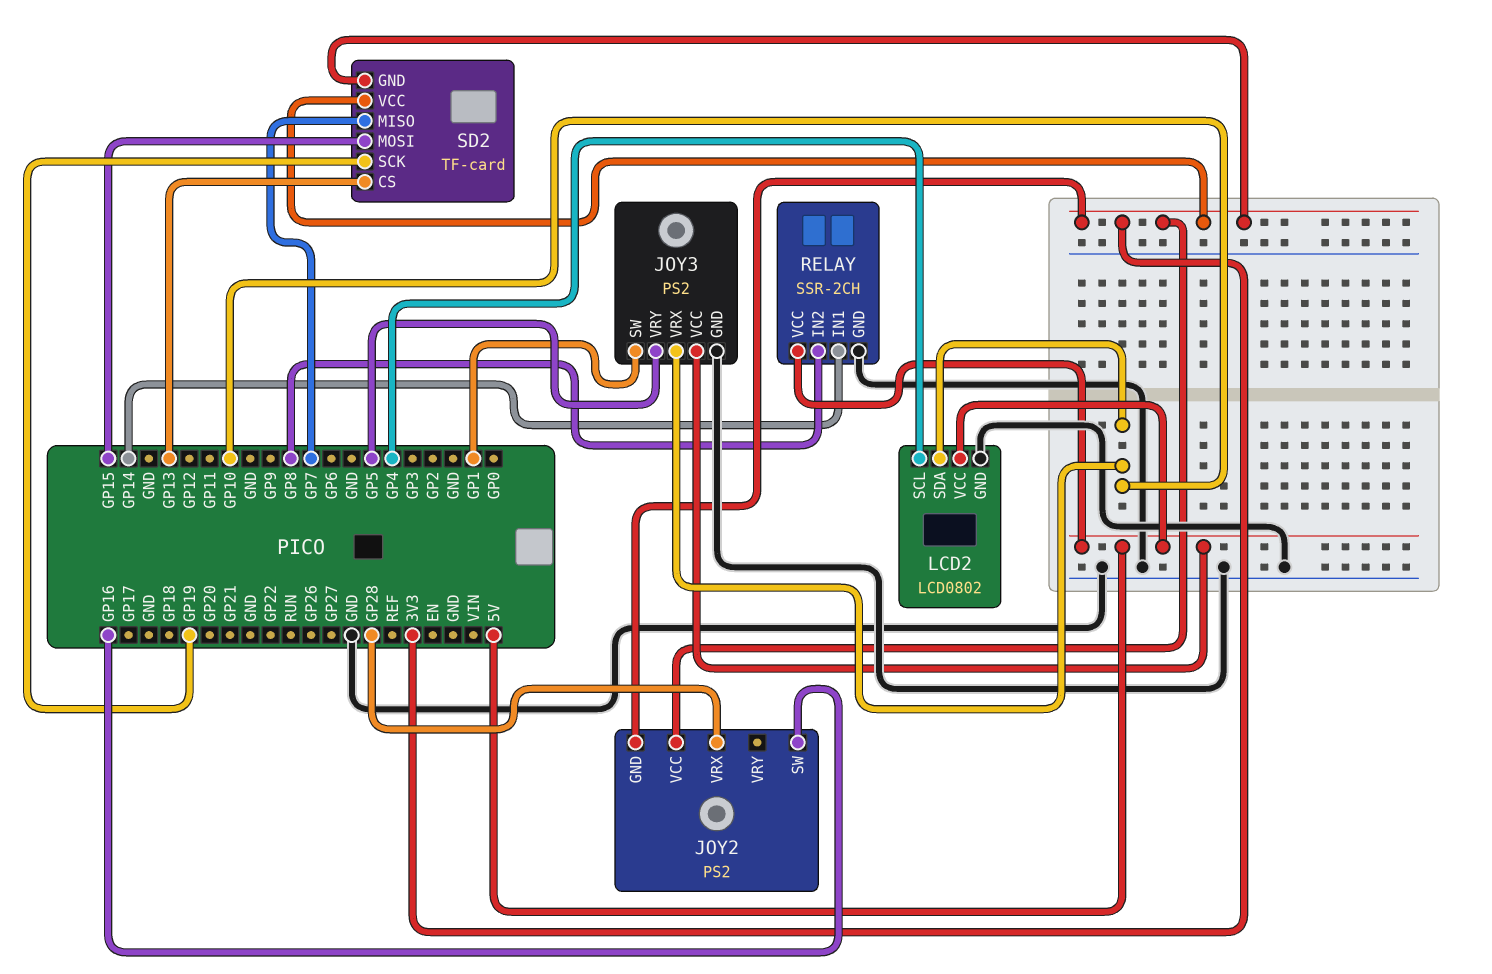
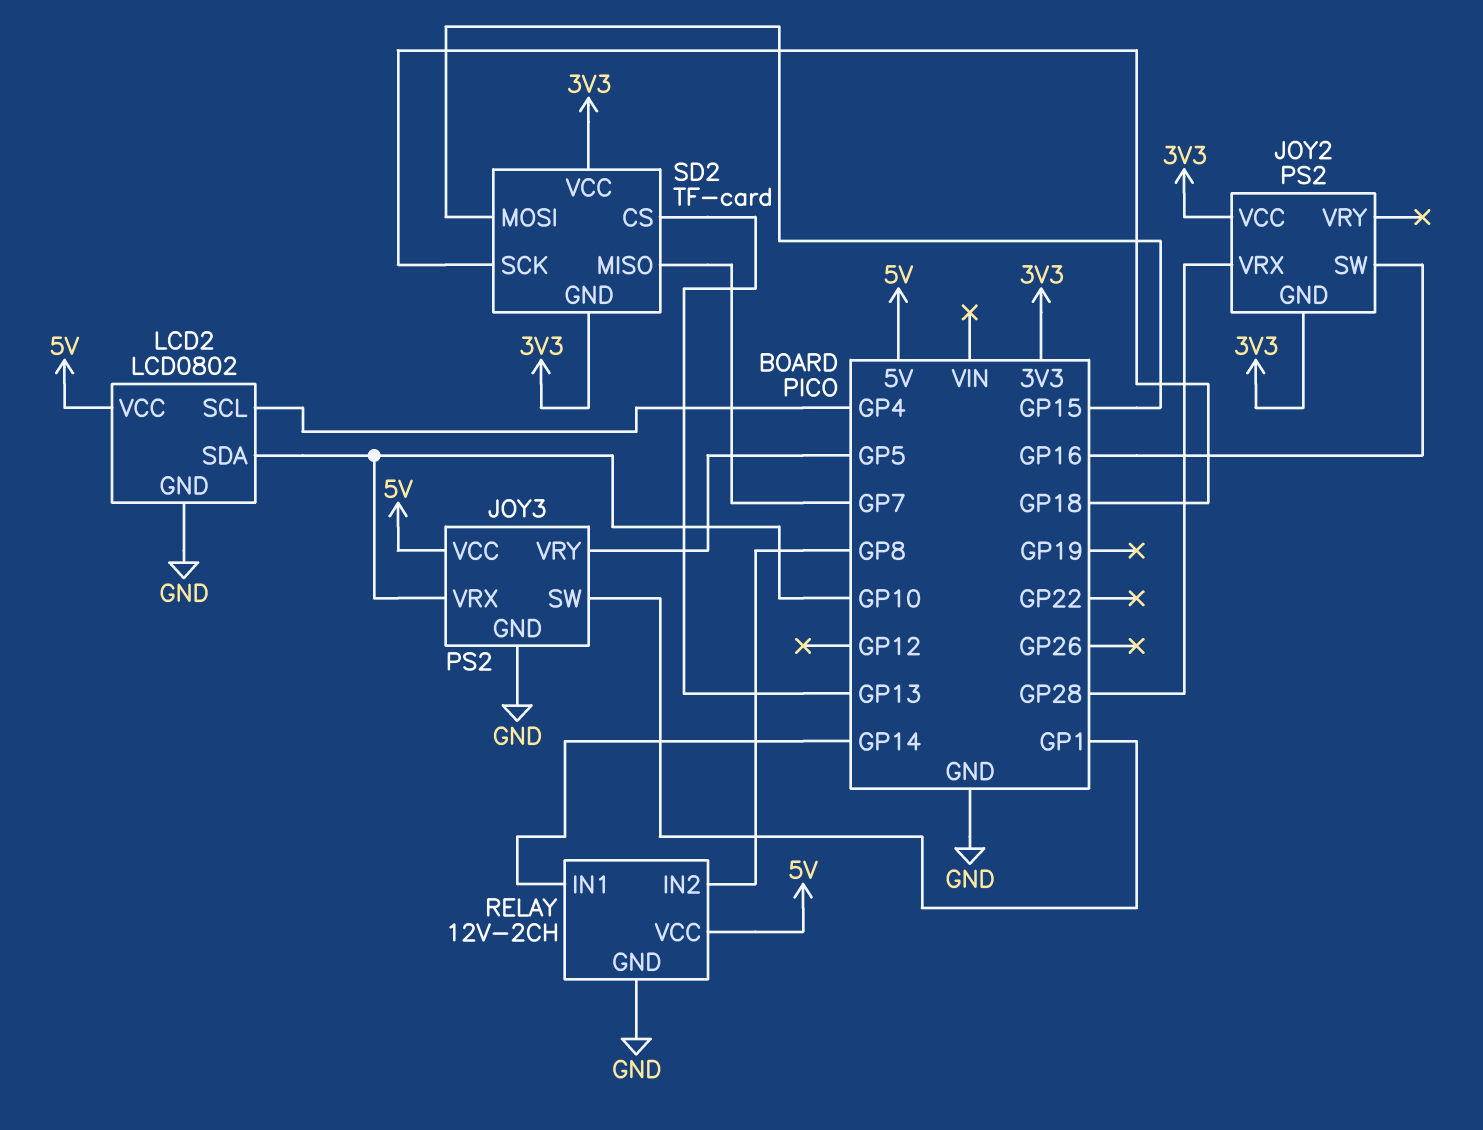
RELAY: SSR-2CH -> 12V-2CH
SD2 pin SCK: GP19 -> GP18

